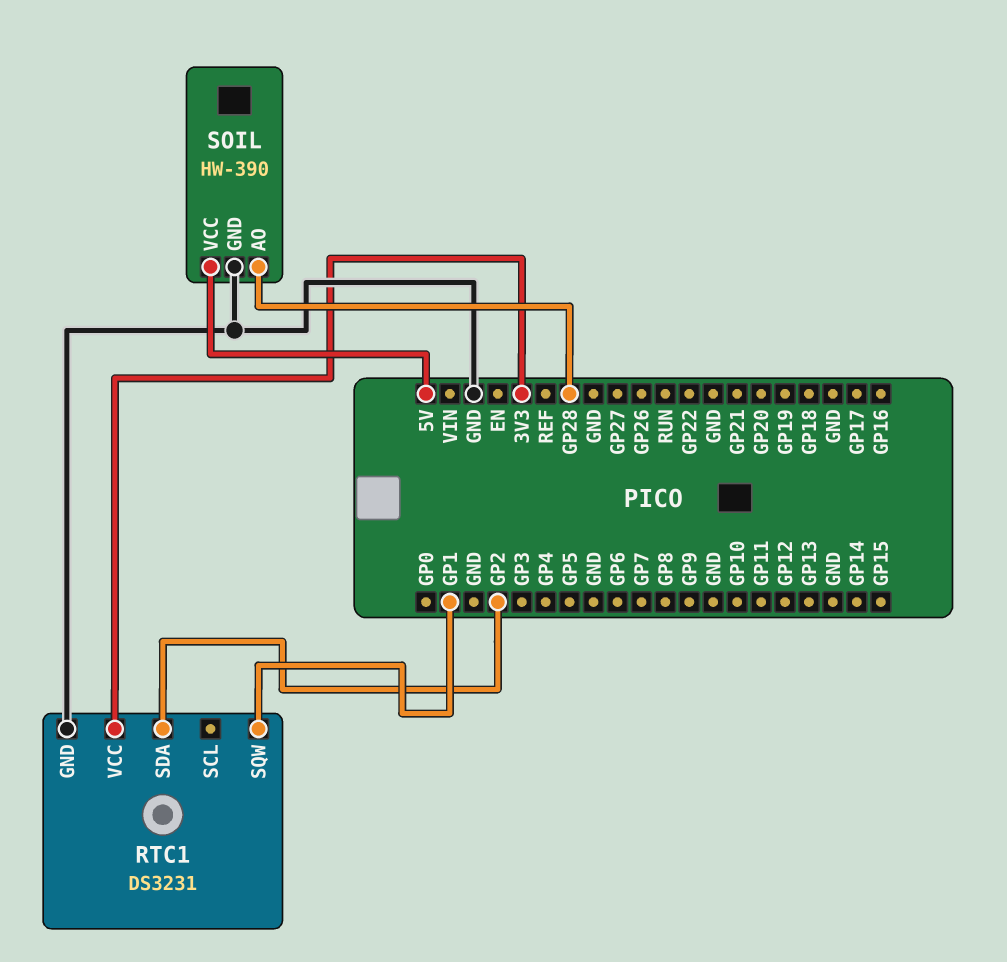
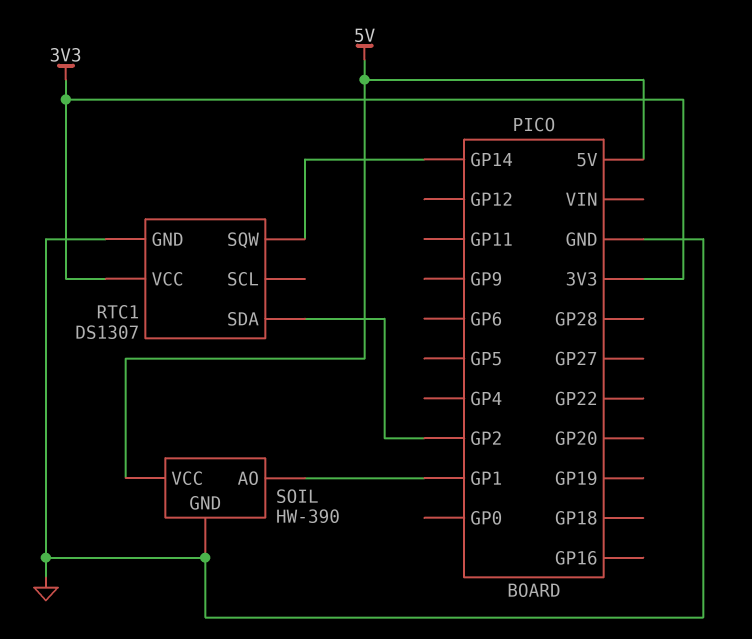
RTC1: DS3231 -> DS1307
RTC1 pin SQW: GP1 -> GP14
SOIL pin AO: GP28 -> GP1

